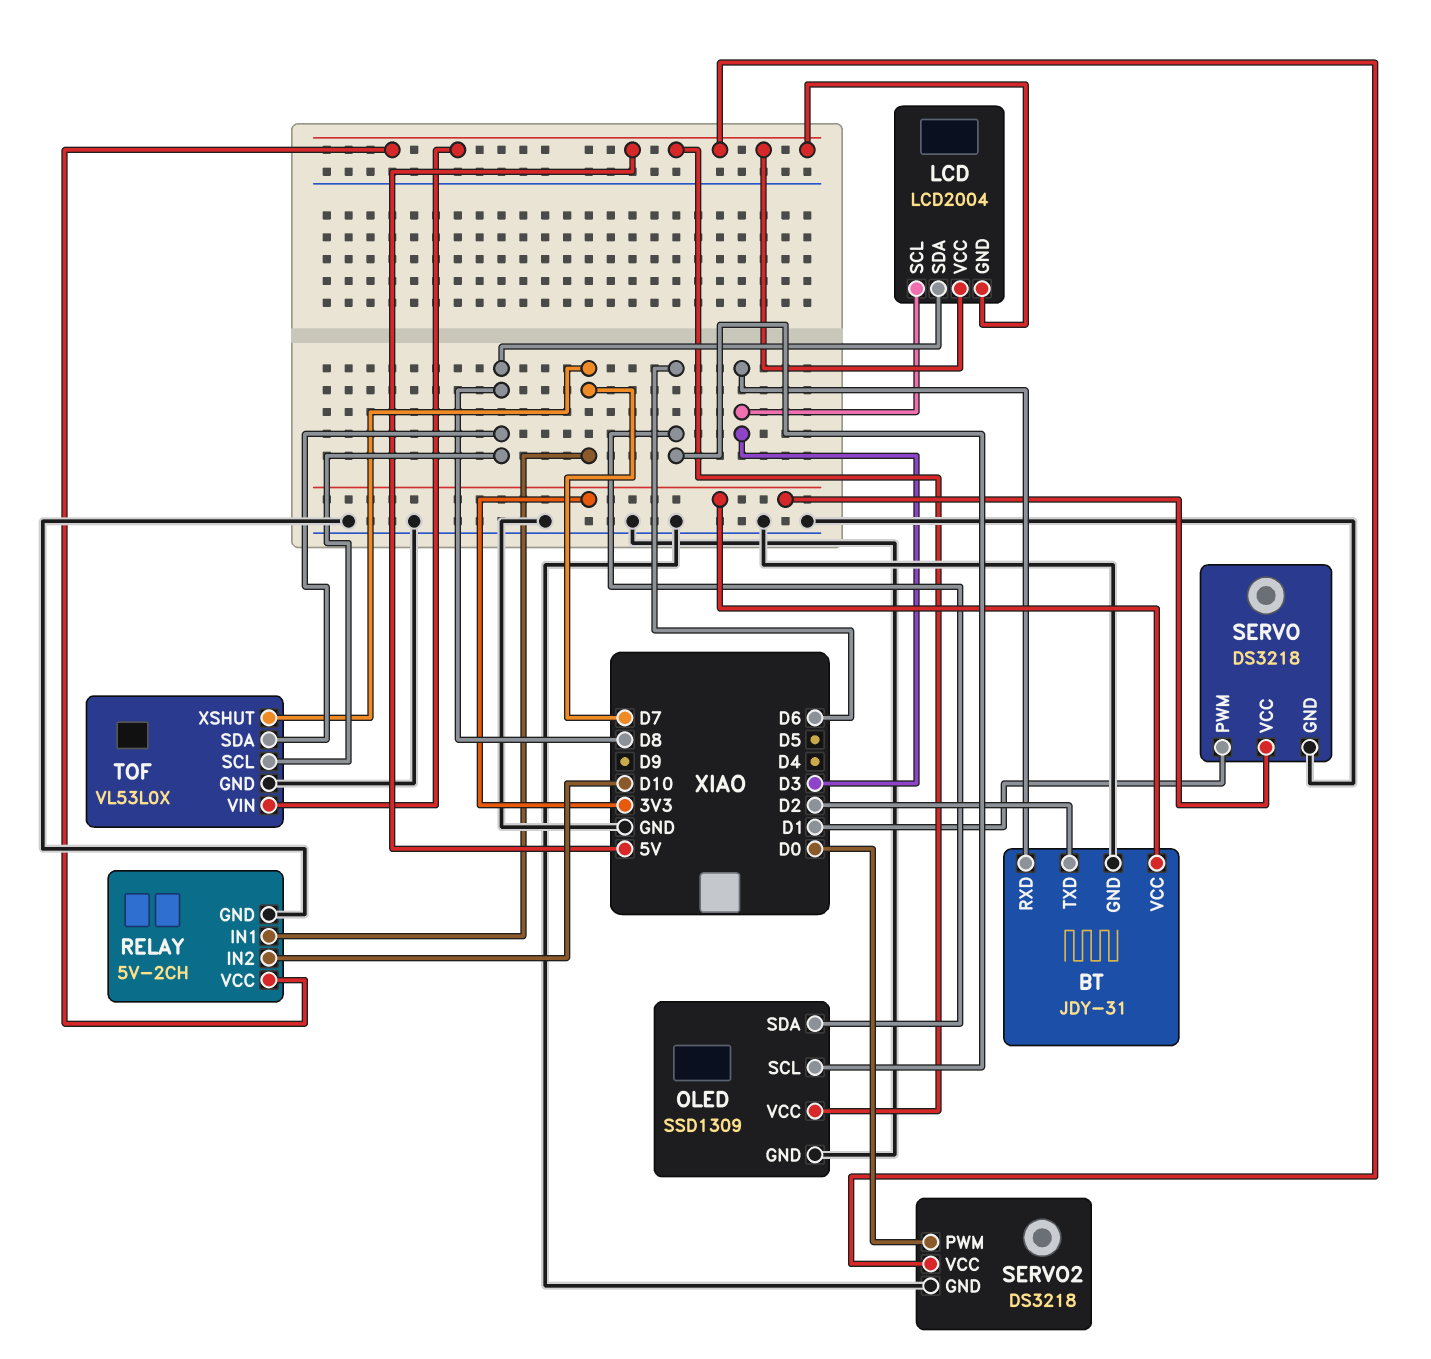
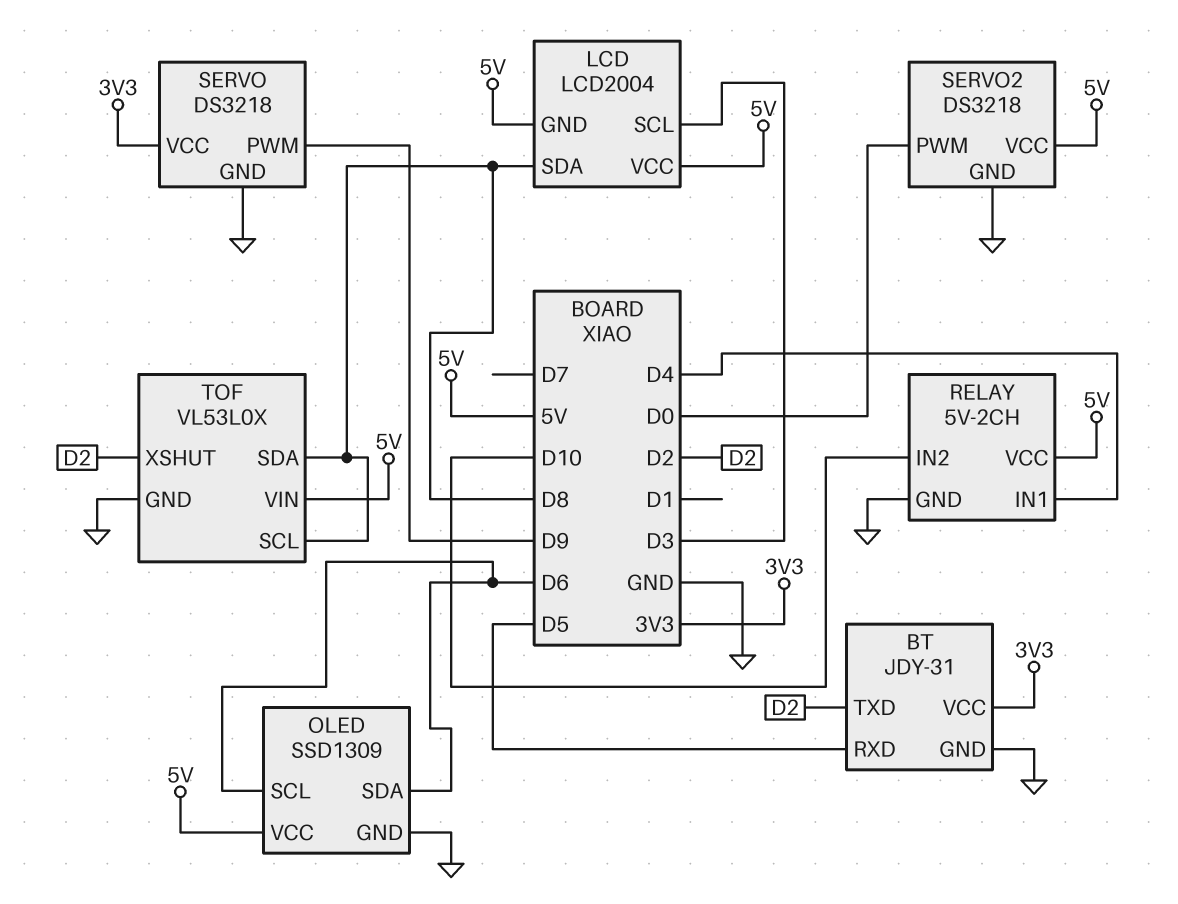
BT pin RXD: D3 -> D5
RELAY pin IN1: D7 -> D4
SERVO pin PWM: D1 -> D9
TOF pin XSHUT: D7 -> D2

